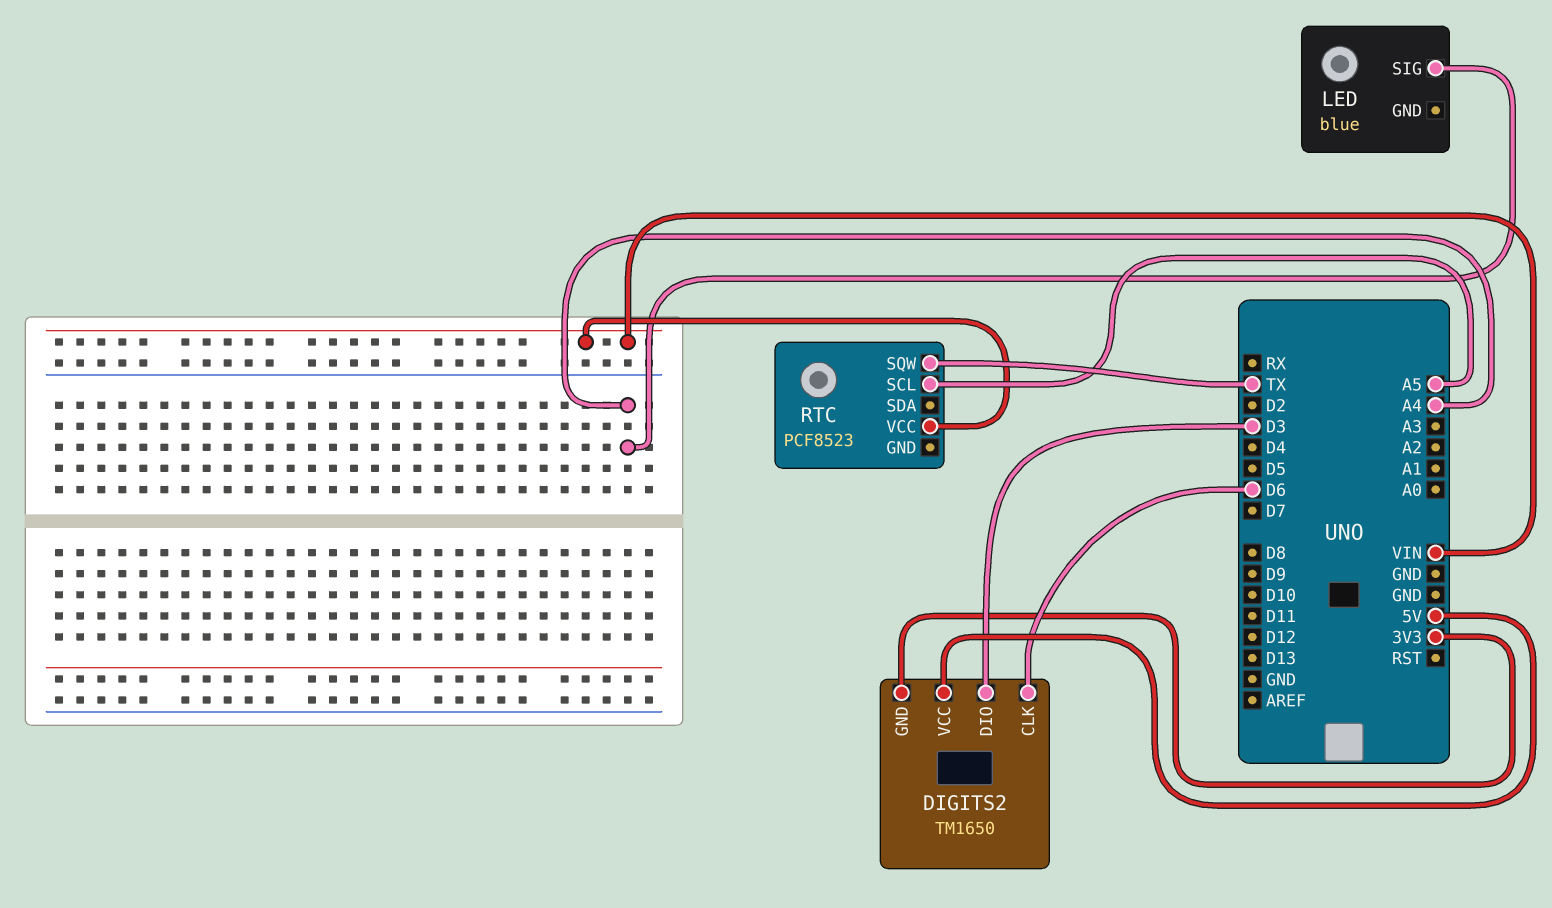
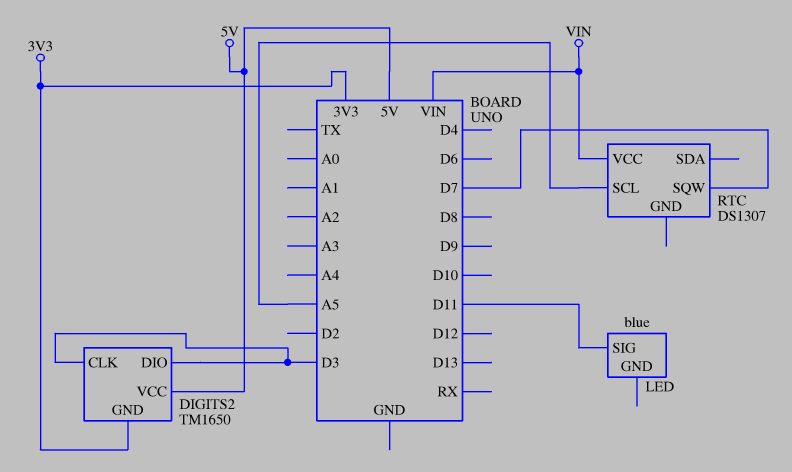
DIGITS2 pin CLK: D6 -> D3
LED pin SIG: A4 -> D11
RTC: PCF8523 -> DS1307
RTC pin SQW: TX -> D7

